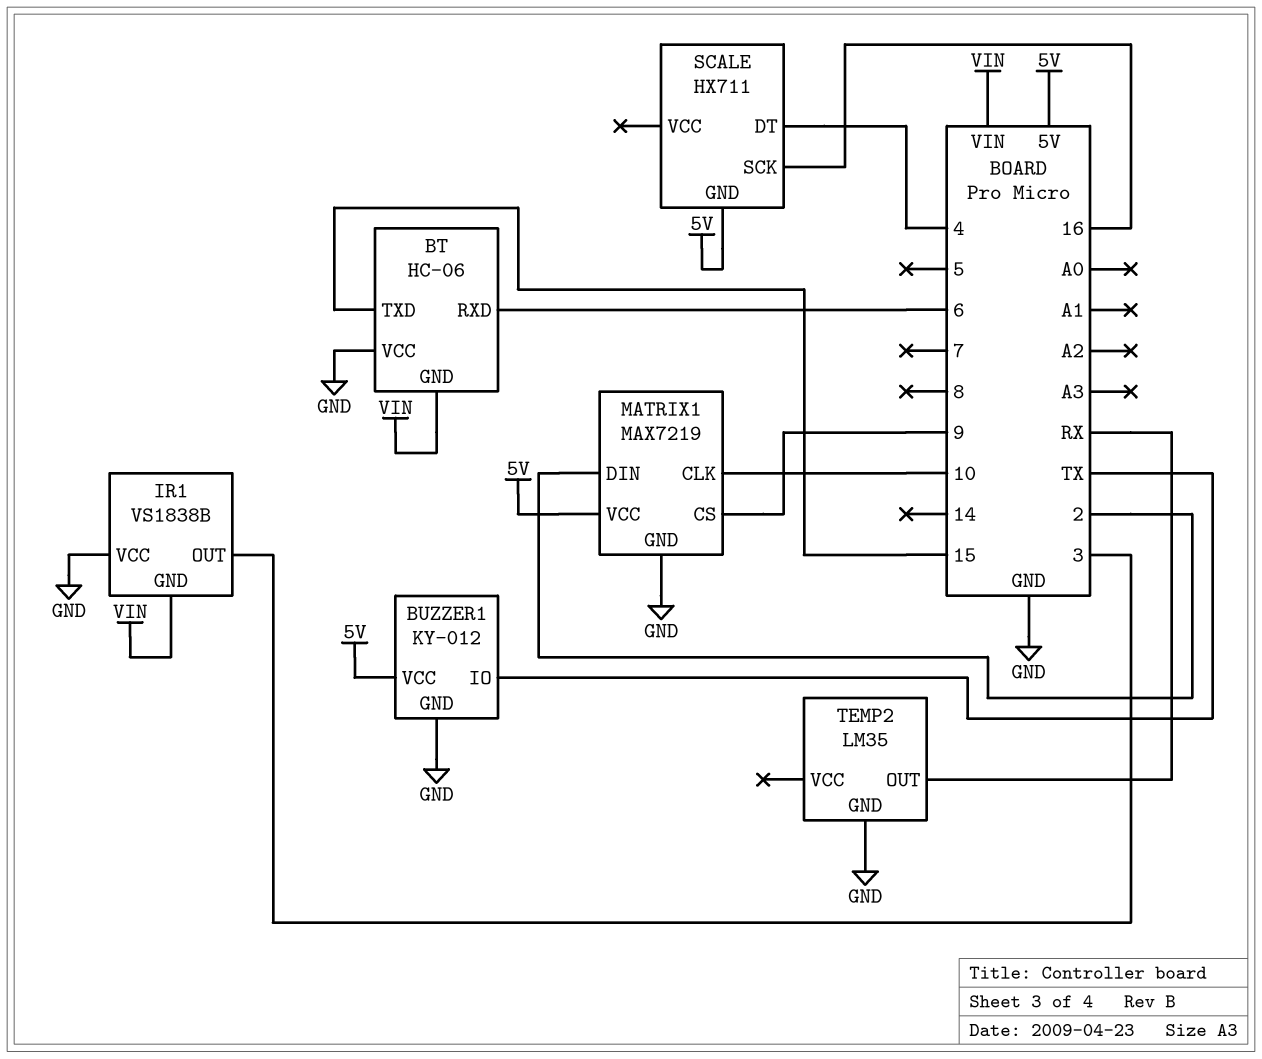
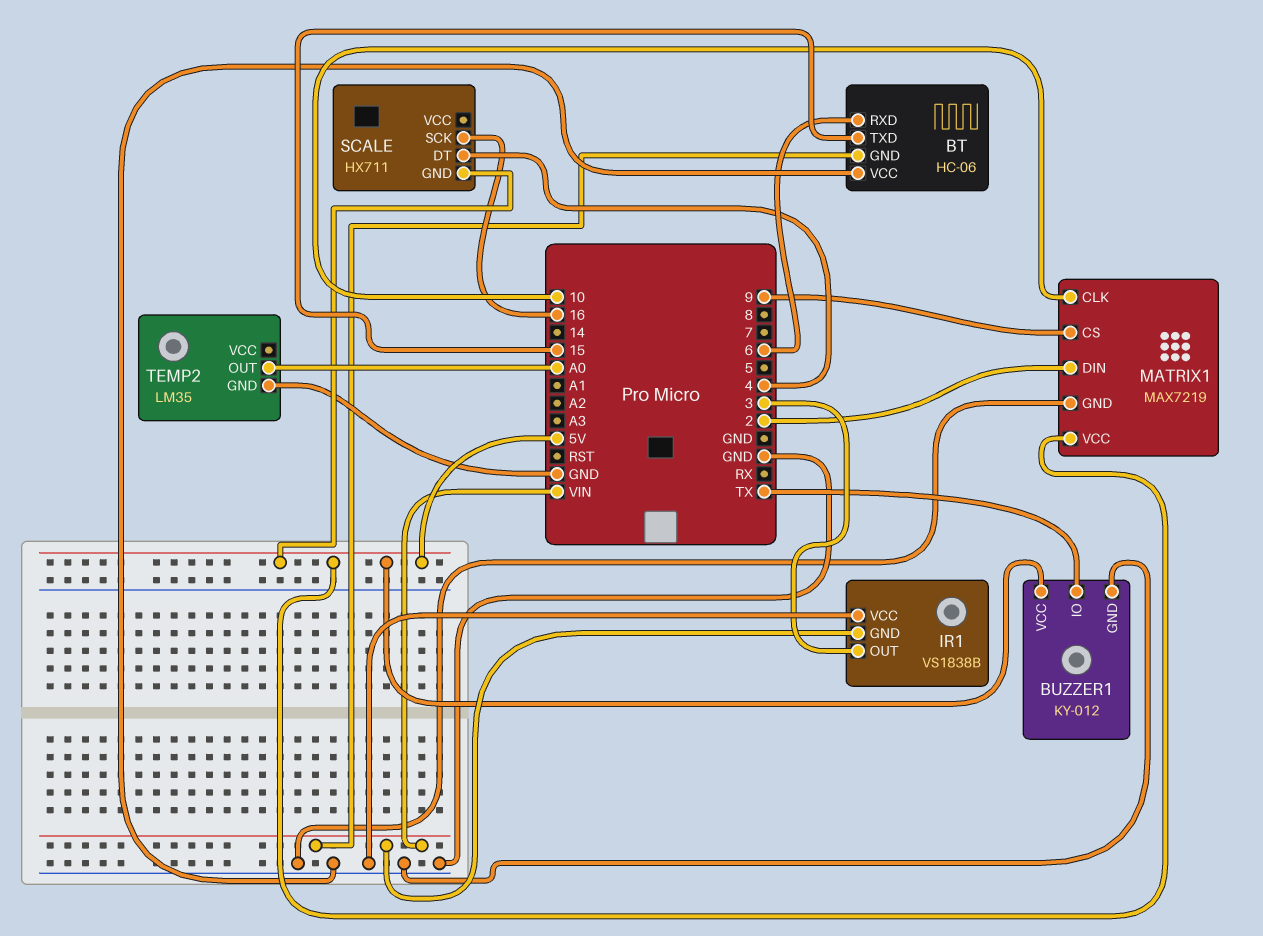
TEMP2 pin OUT: RX -> A0

